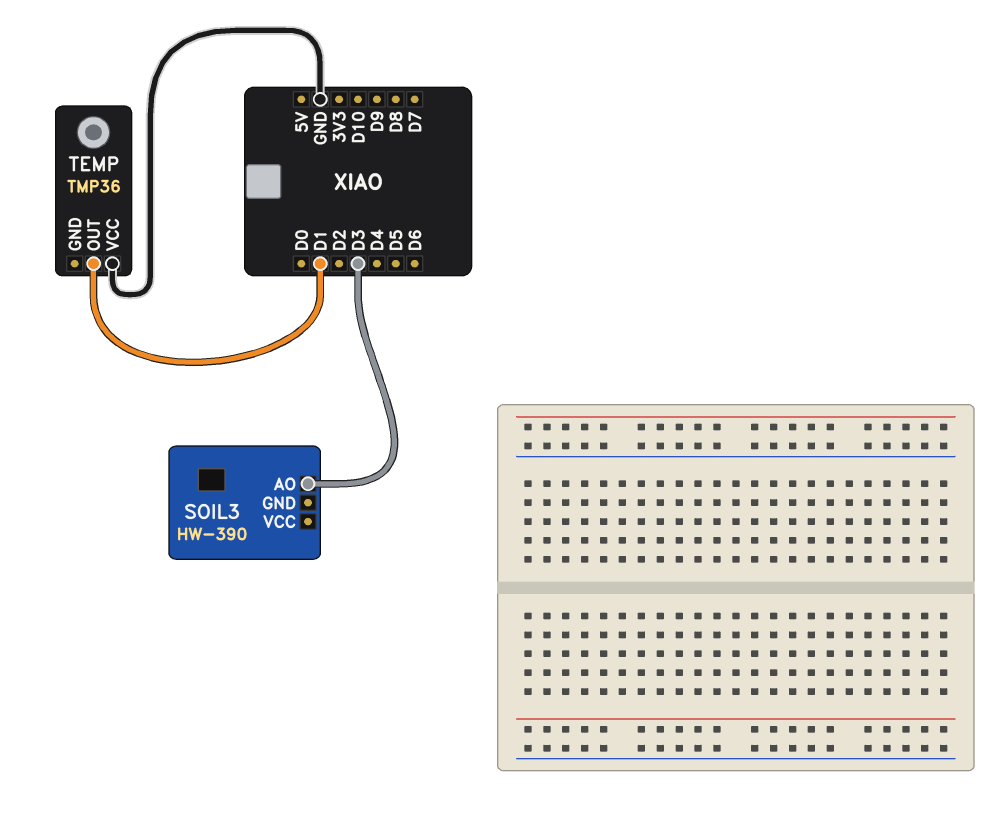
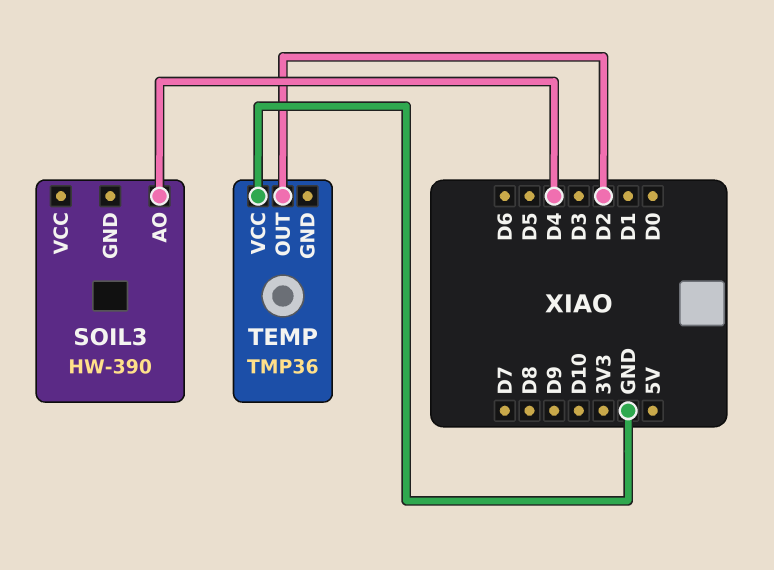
SOIL3 pin AO: D3 -> D4
TEMP pin OUT: D1 -> D2

